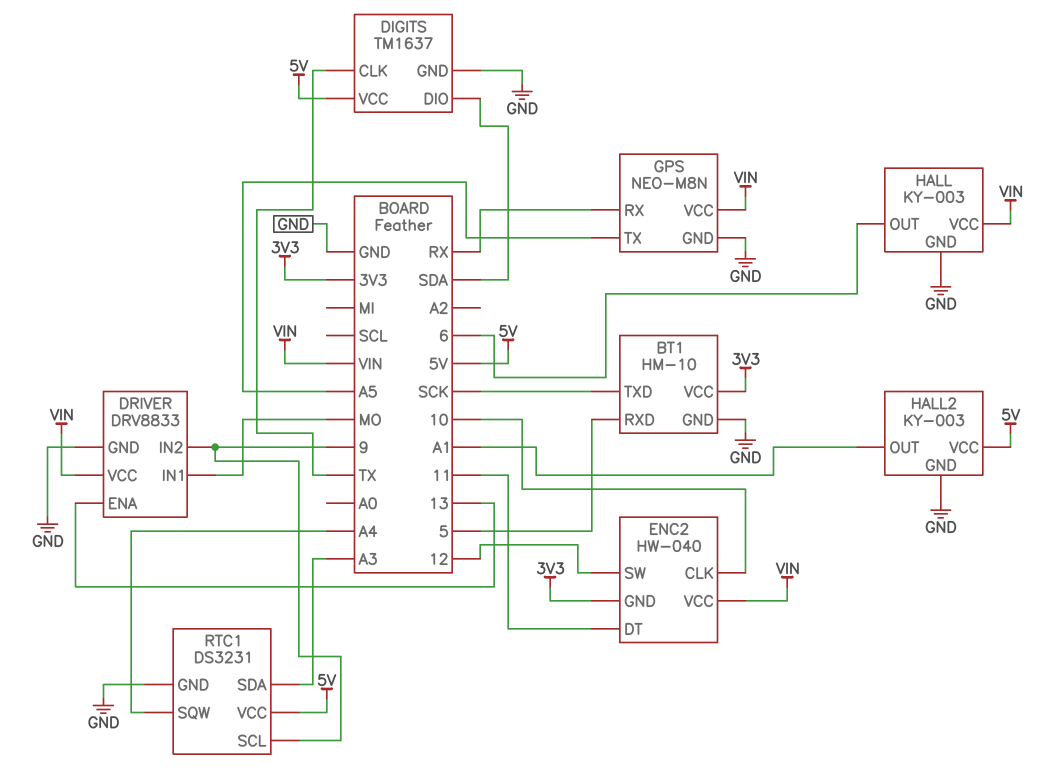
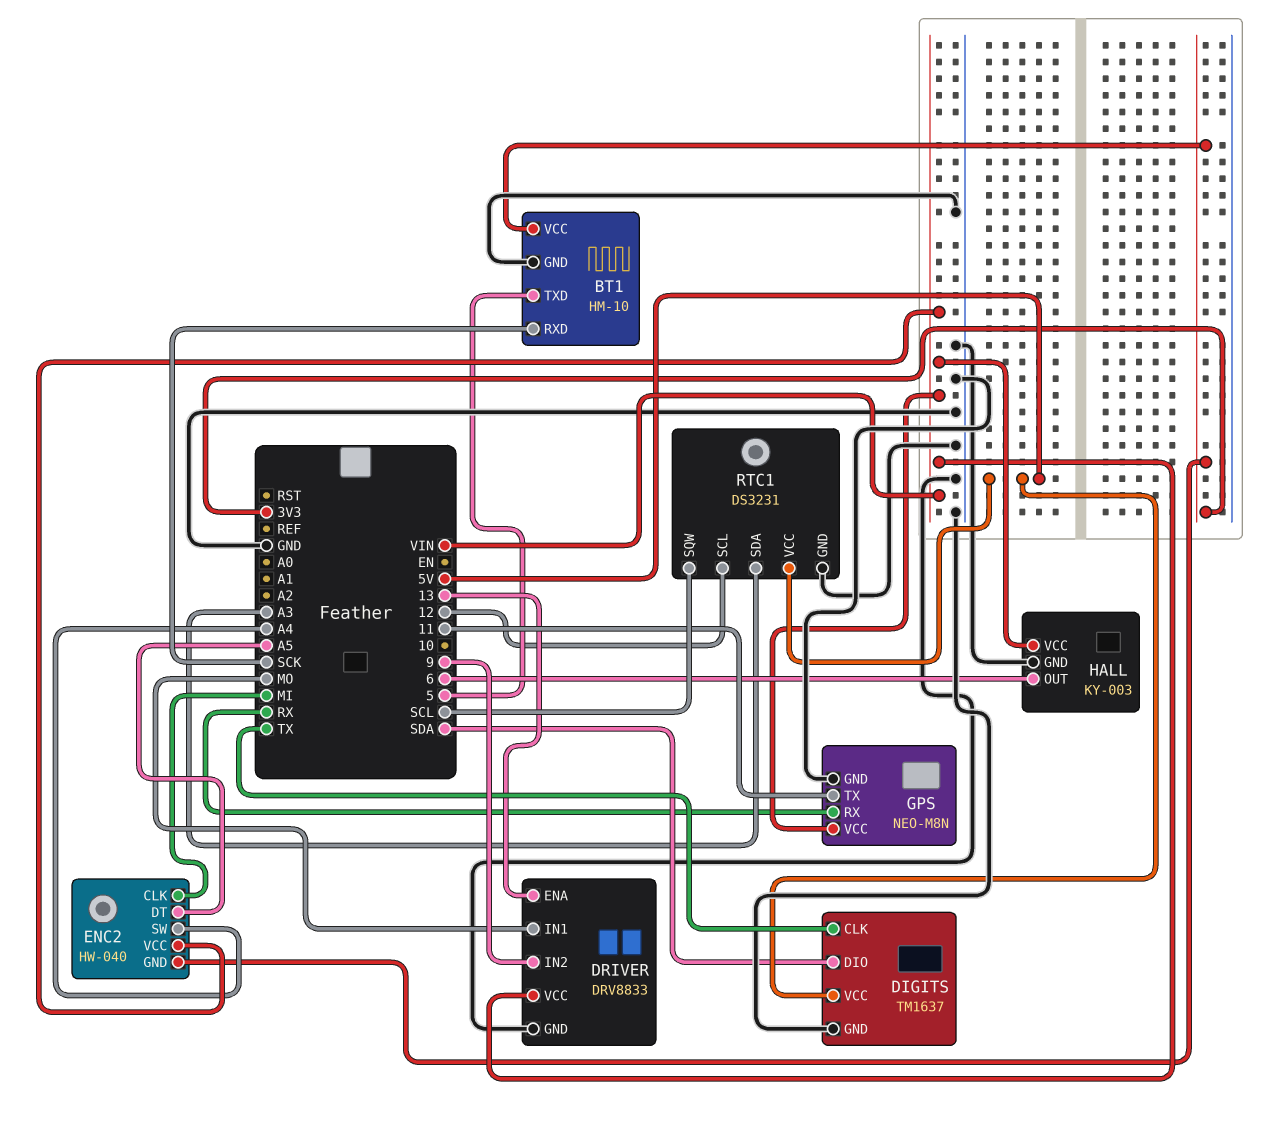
BT1 pin RXD: 5 -> SCK
BT1 pin TXD: SCK -> 5
ENC2 pin CLK: 10 -> MI
ENC2 pin DT: 11 -> A5
ENC2 pin SW: 12 -> A4
GPS pin TX: A5 -> 11
HALL2: KY-003 -> none
HALL2 pin GND: GND -> none
HALL2 pin OUT: A1 -> none
HALL2 pin VCC: 5V -> none
RTC1 pin SCL: 9 -> 12
RTC1 pin SQW: A4 -> SCL

